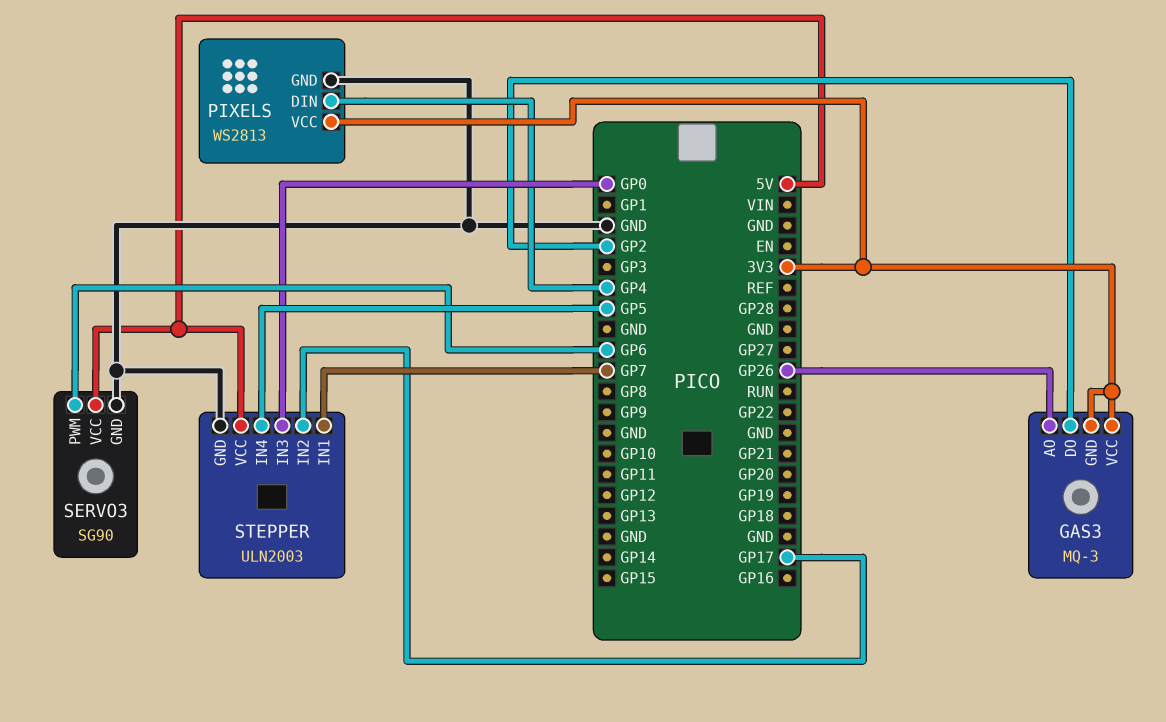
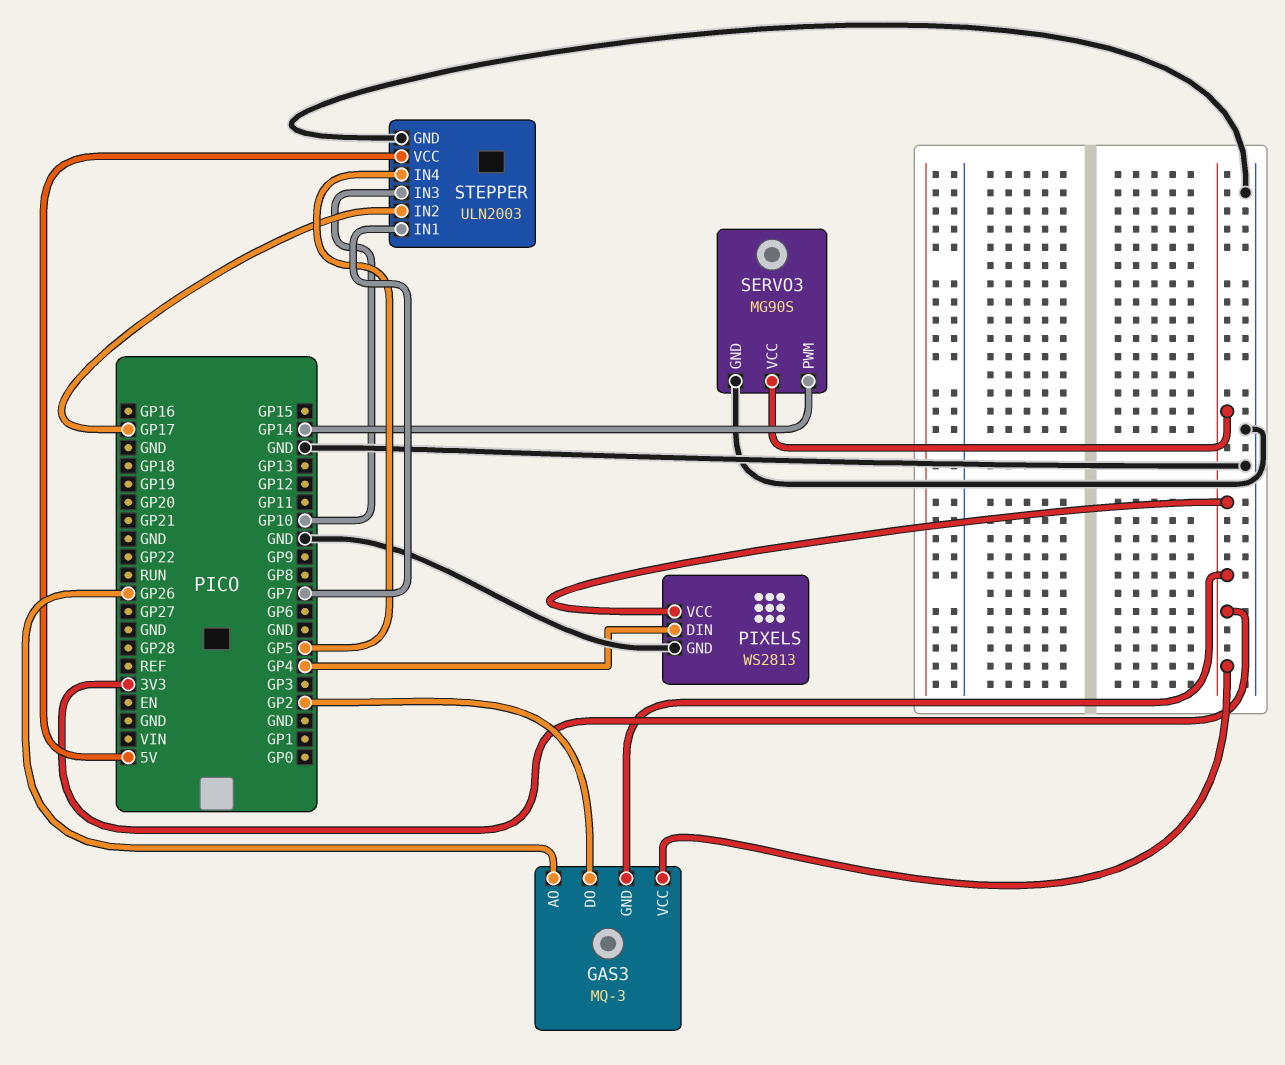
SERVO3: SG90 -> MG90S
SERVO3 pin PWM: GP6 -> GP14
SERVO3 pin VCC: 5V -> 3V3
STEPPER pin IN3: GP0 -> GP10

